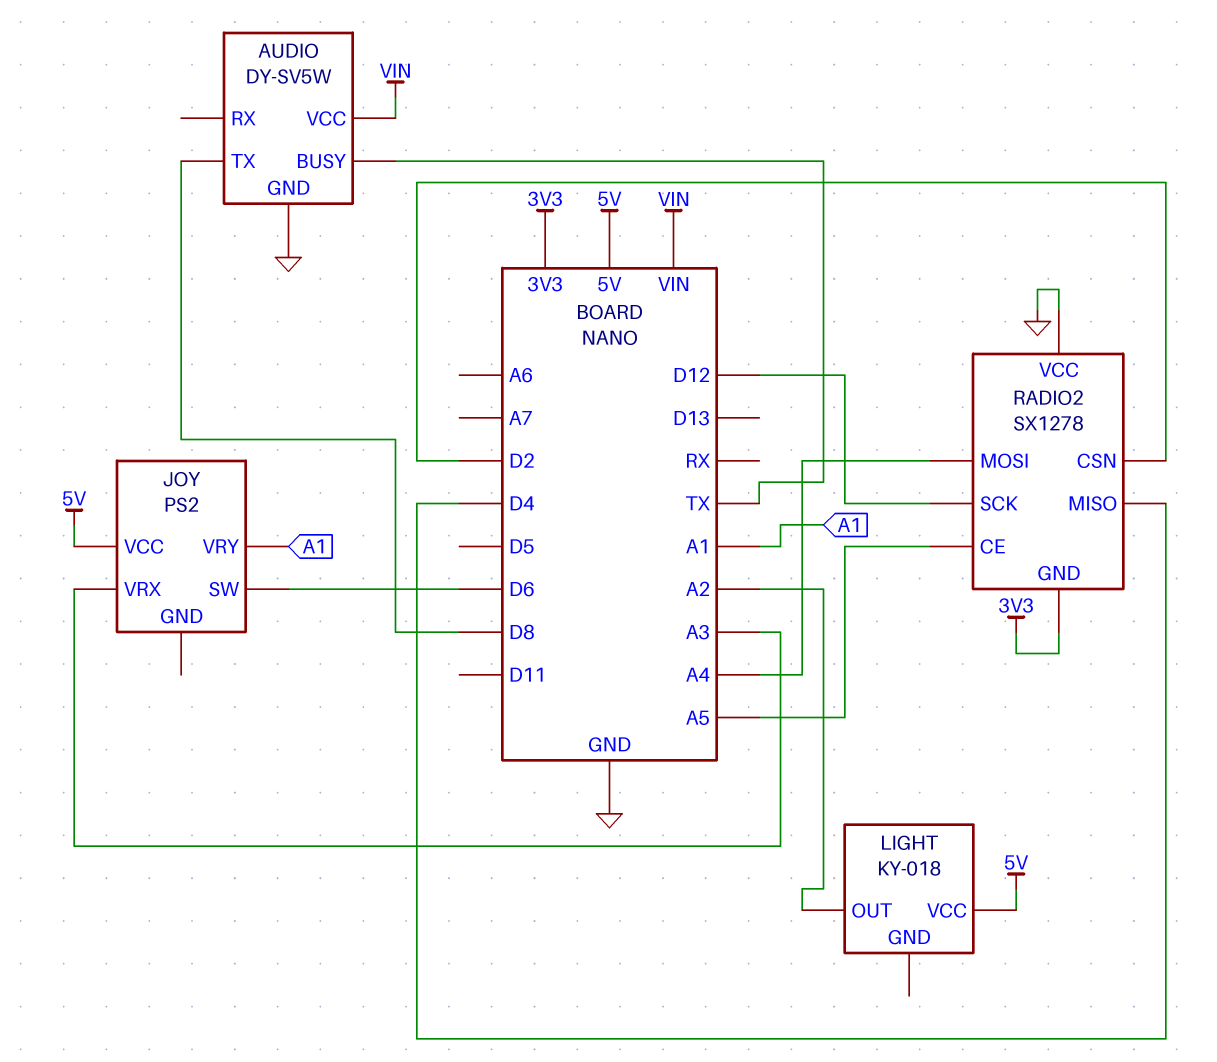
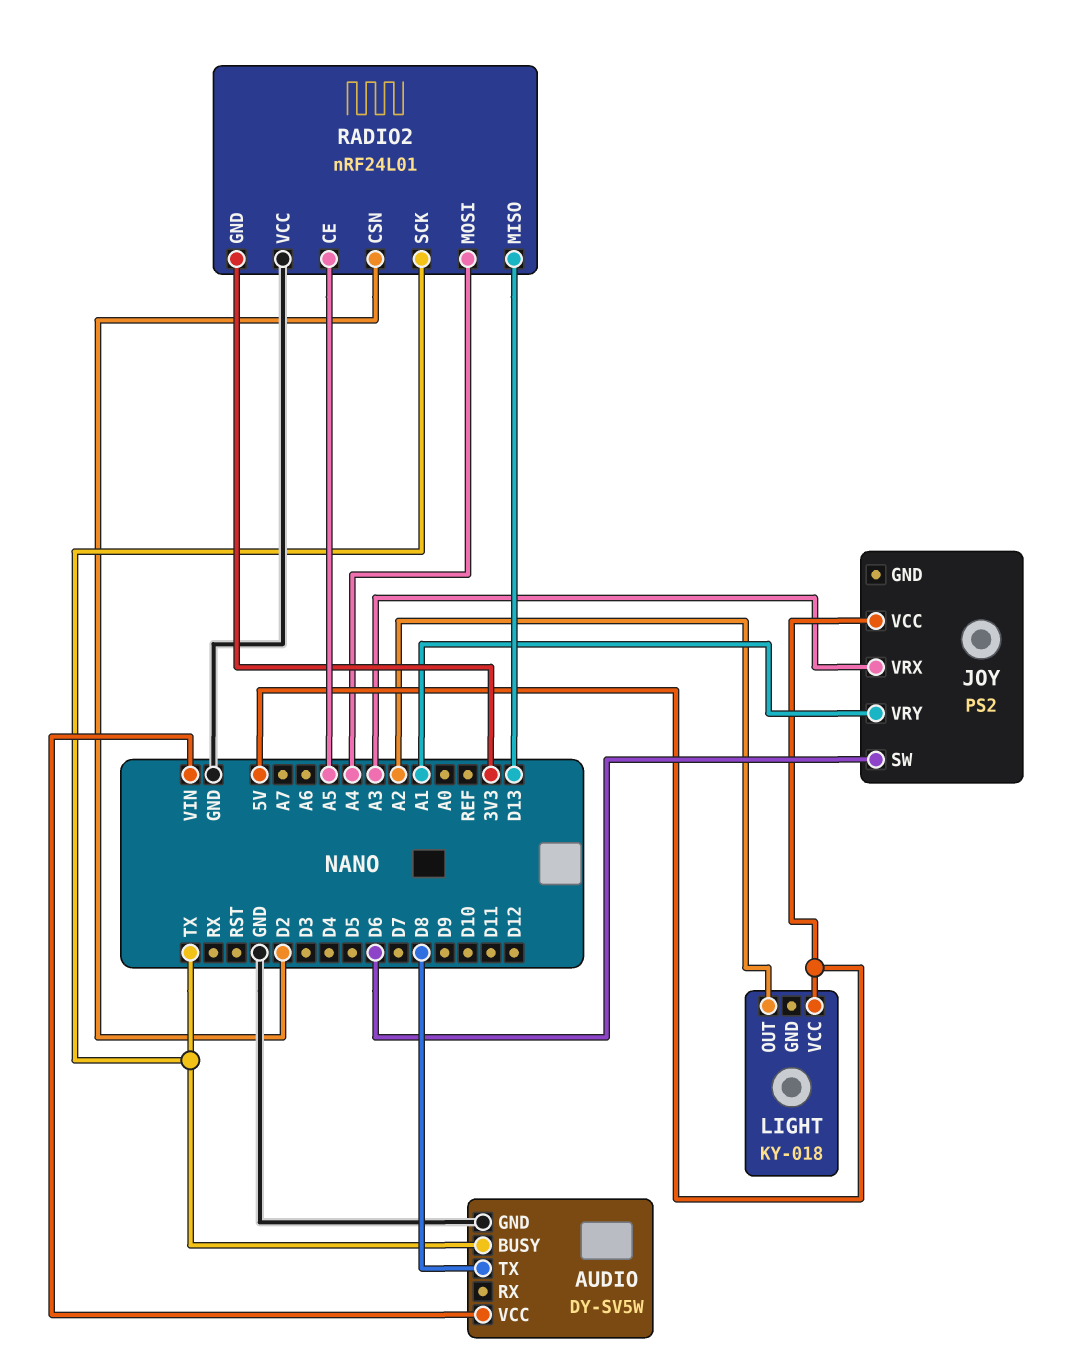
RADIO2: SX1278 -> nRF24L01
RADIO2 pin MISO: D4 -> D13
RADIO2 pin SCK: D12 -> TX

